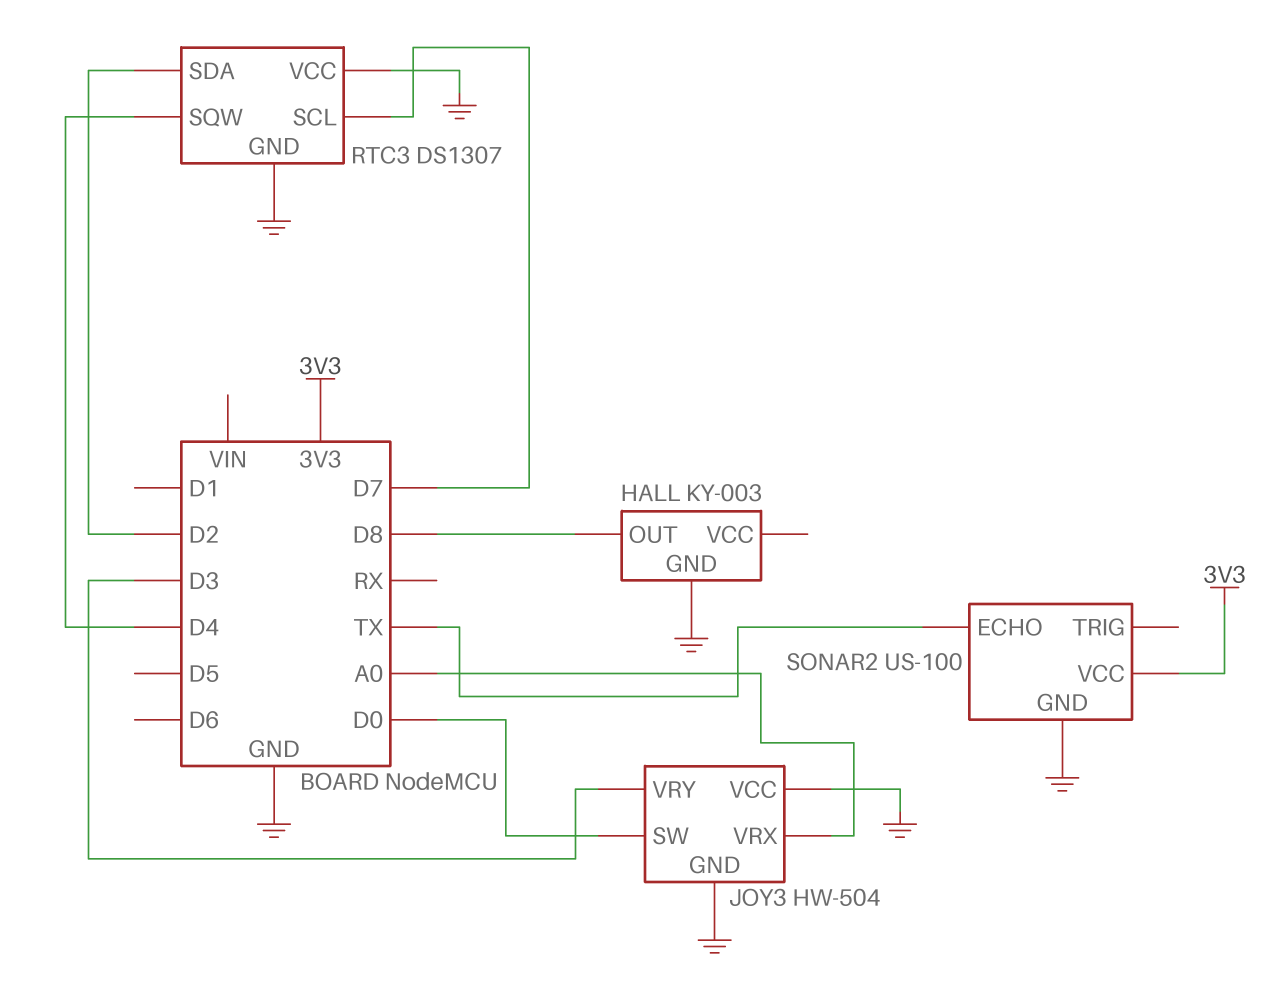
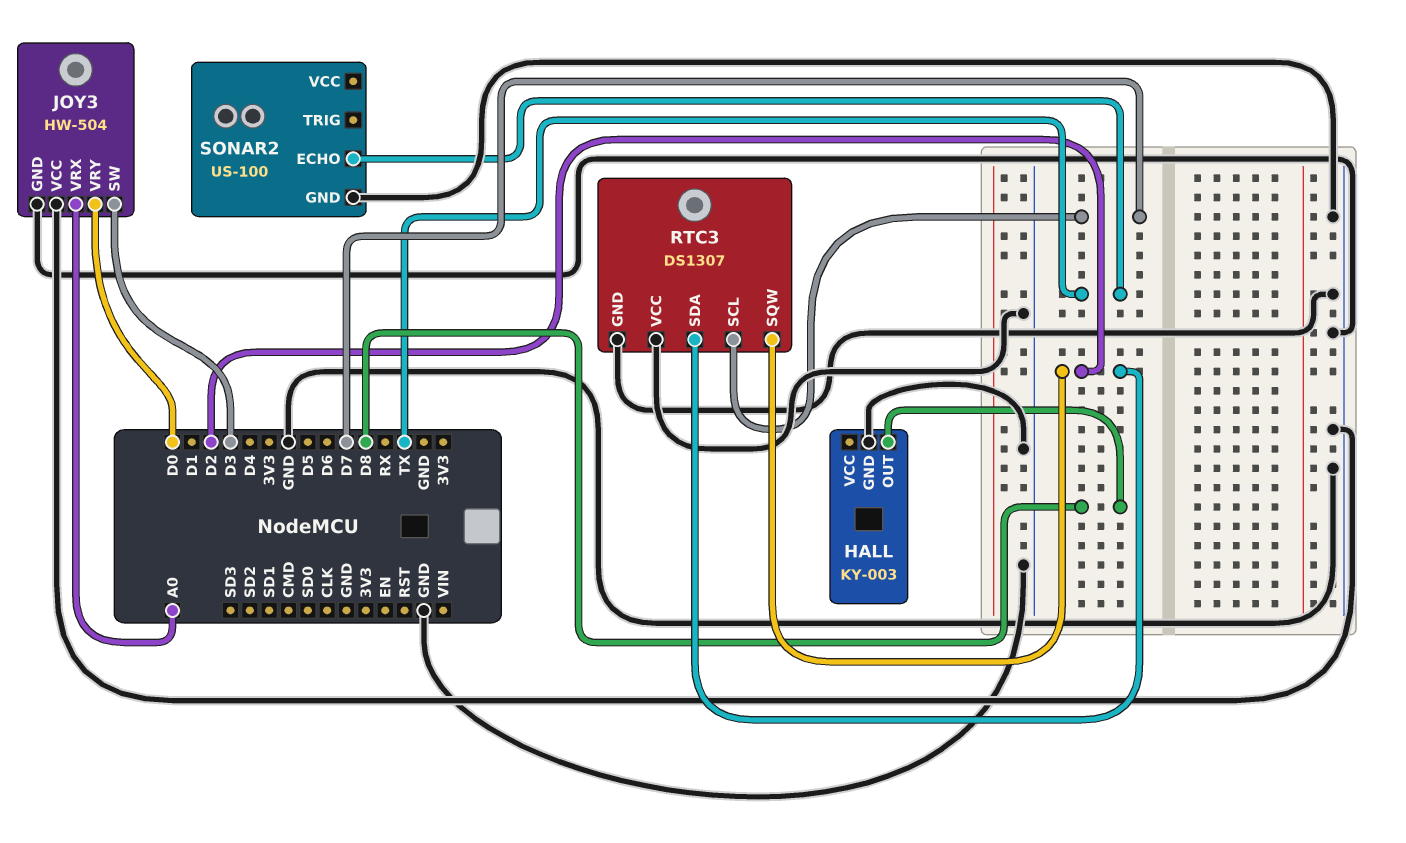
JOY3 pin SW: D0 -> D3
JOY3 pin VRY: D3 -> D0
RTC3 pin SQW: D4 -> D2
SONAR2 pin VCC: 3V3 -> none

